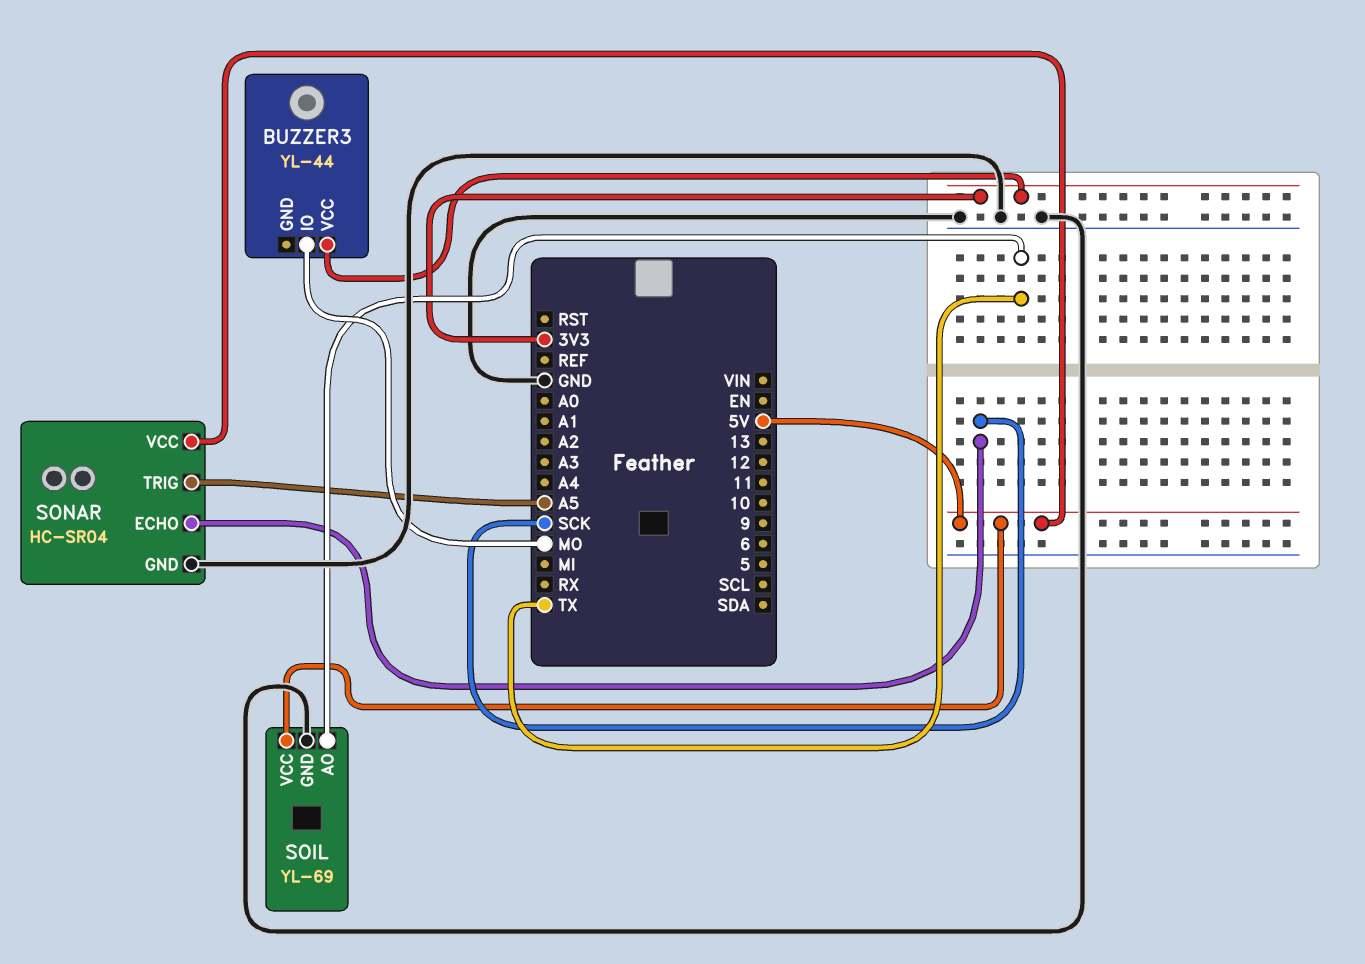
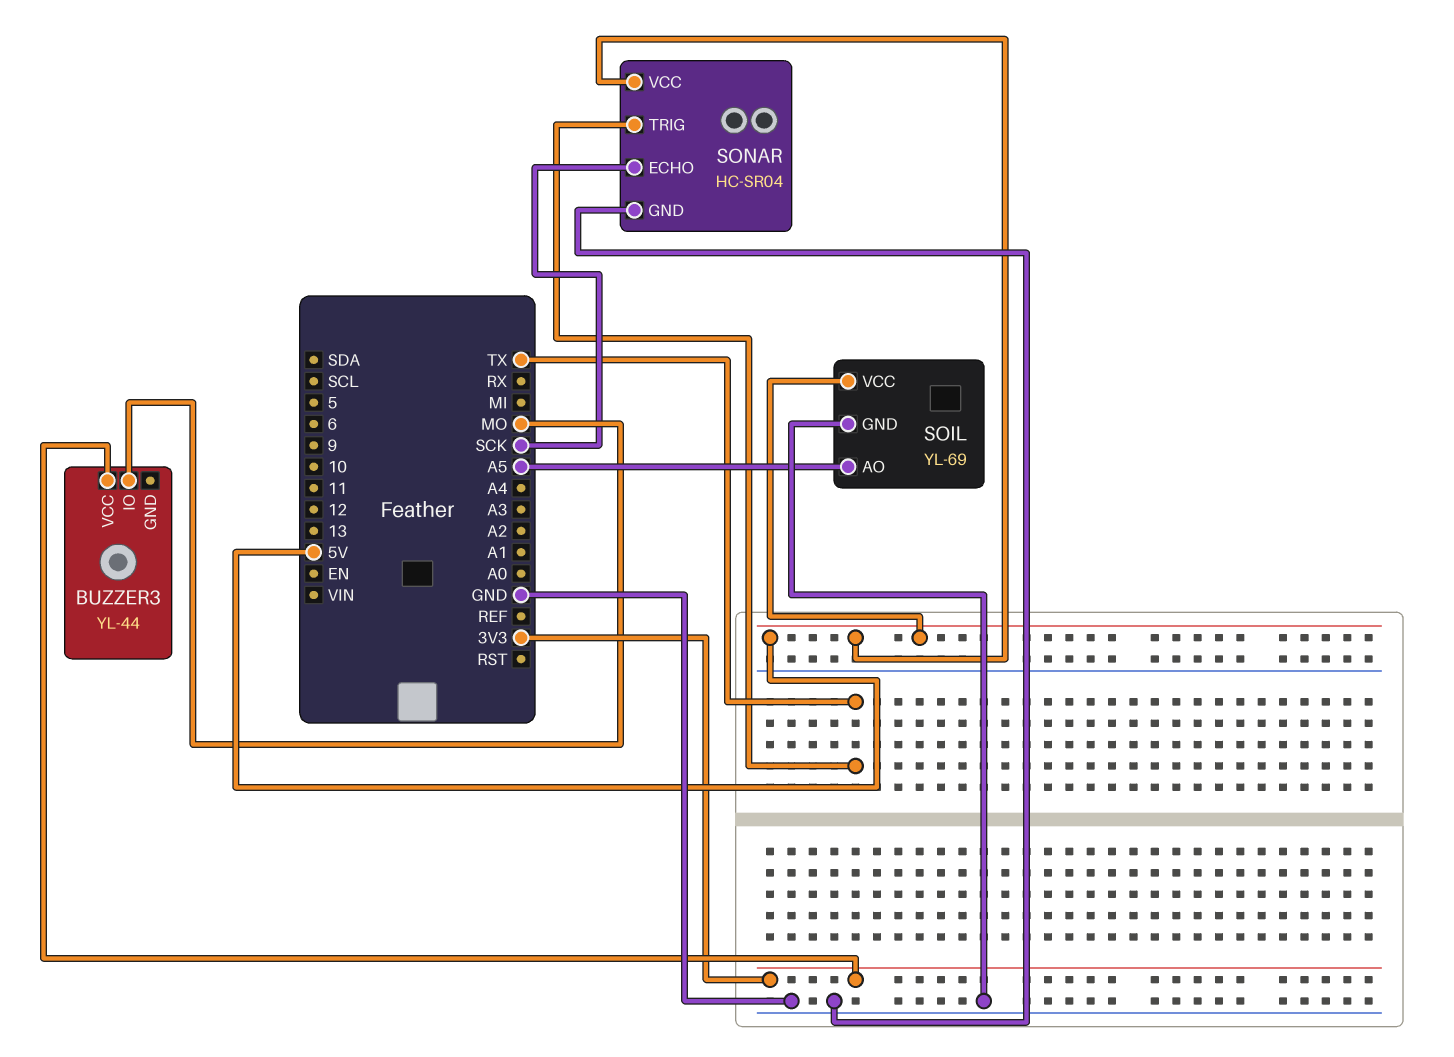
SOIL pin AO: TX -> A5
SONAR pin TRIG: A5 -> TX

